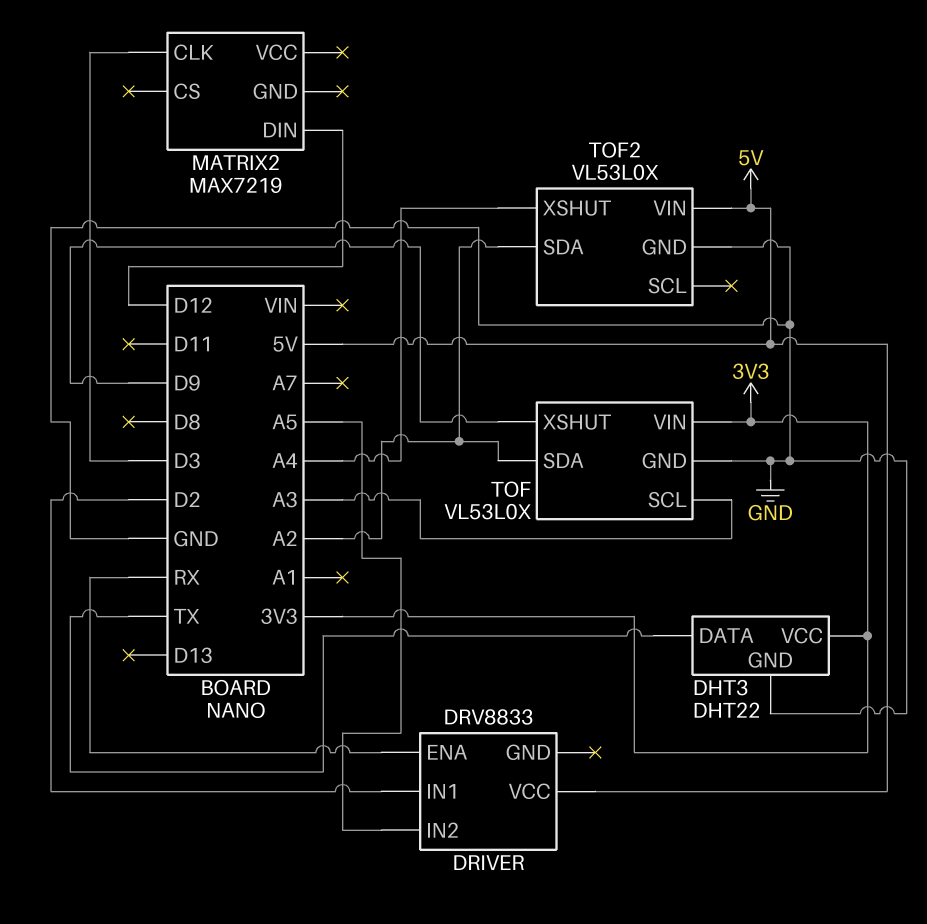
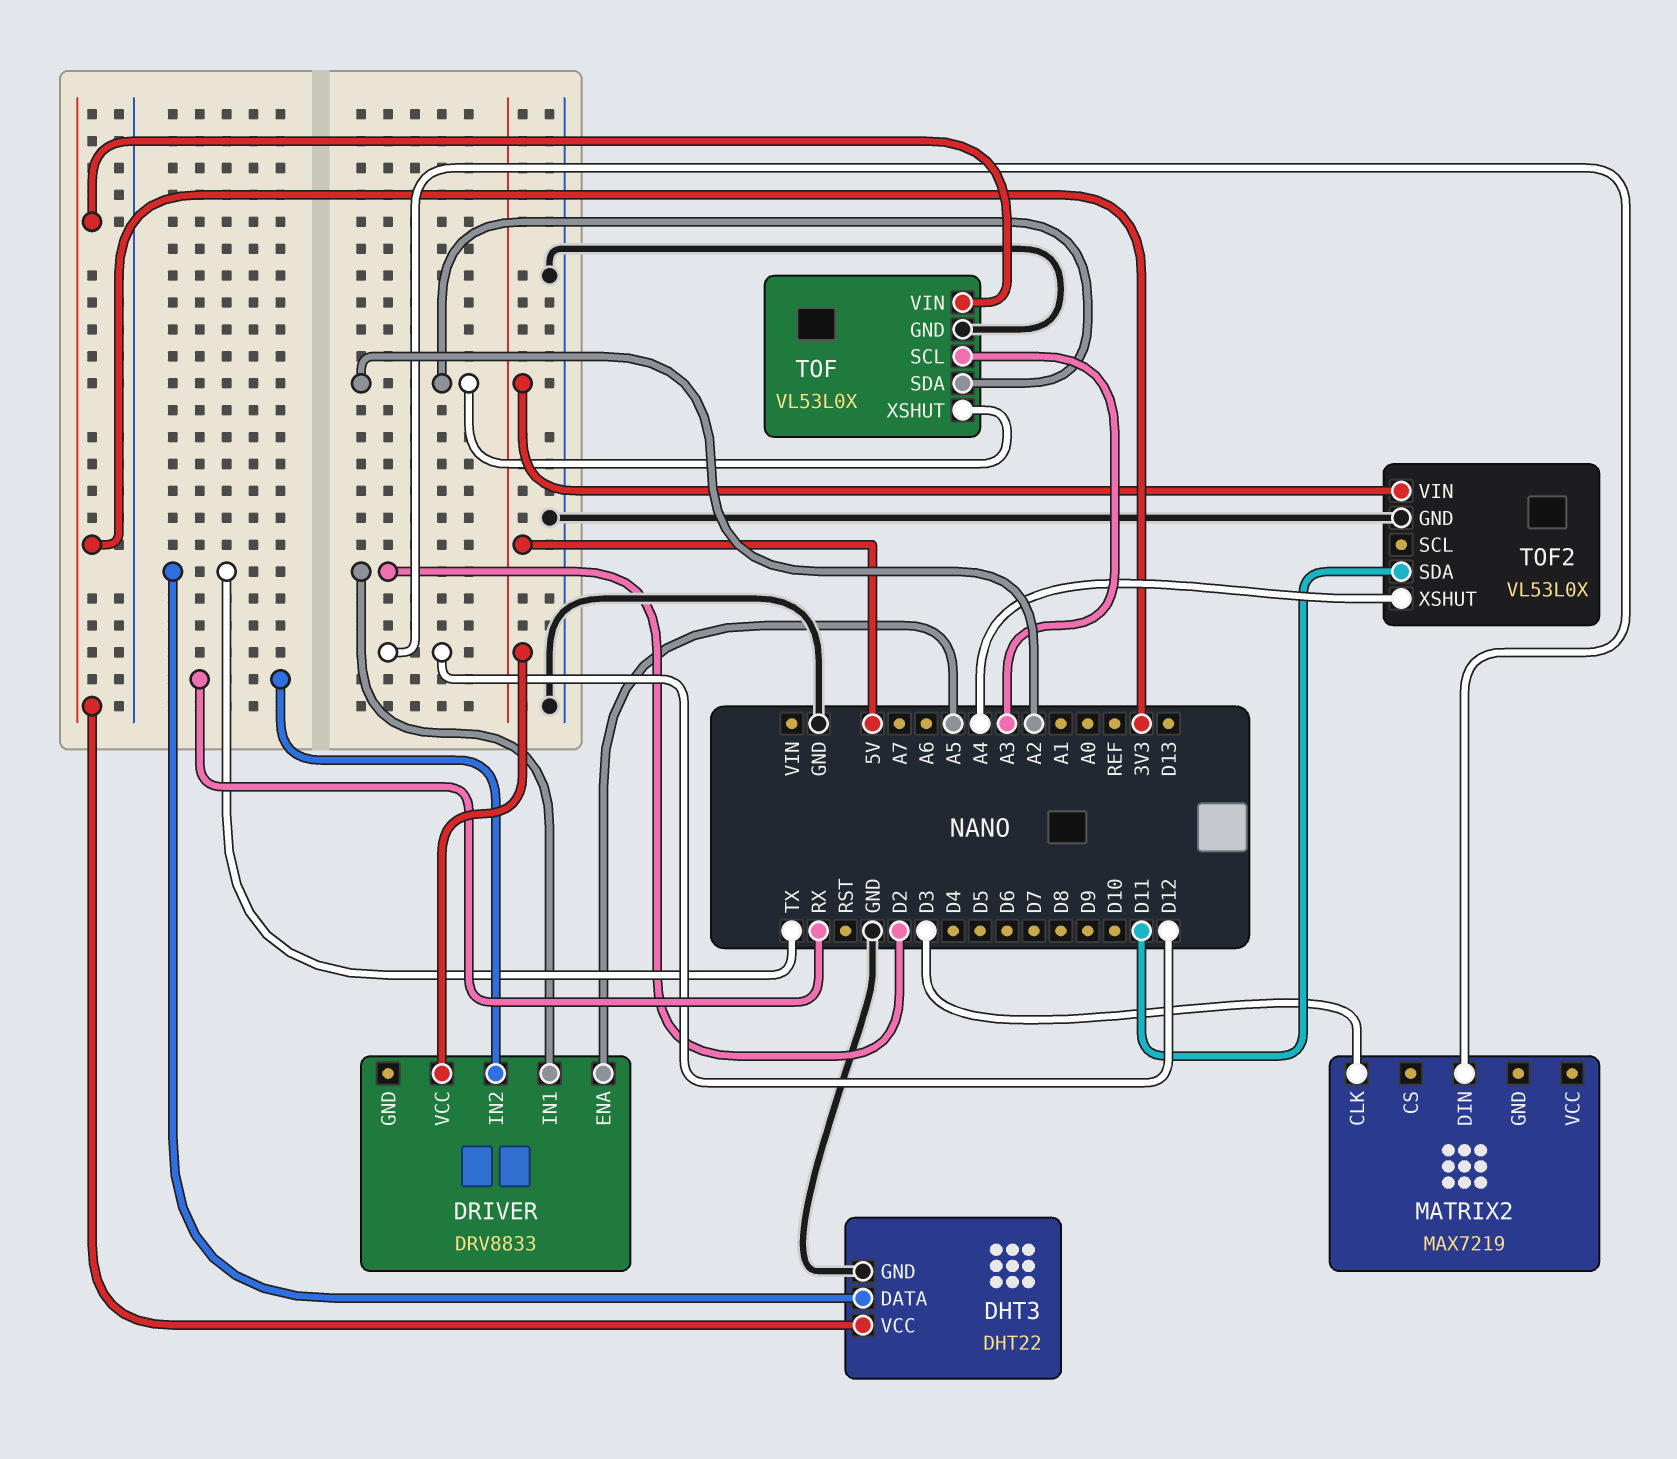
DRIVER pin ENA: RX -> A5
DRIVER pin IN2: A5 -> RX
TOF pin XSHUT: D9 -> A2
TOF2 pin SDA: A2 -> D11

